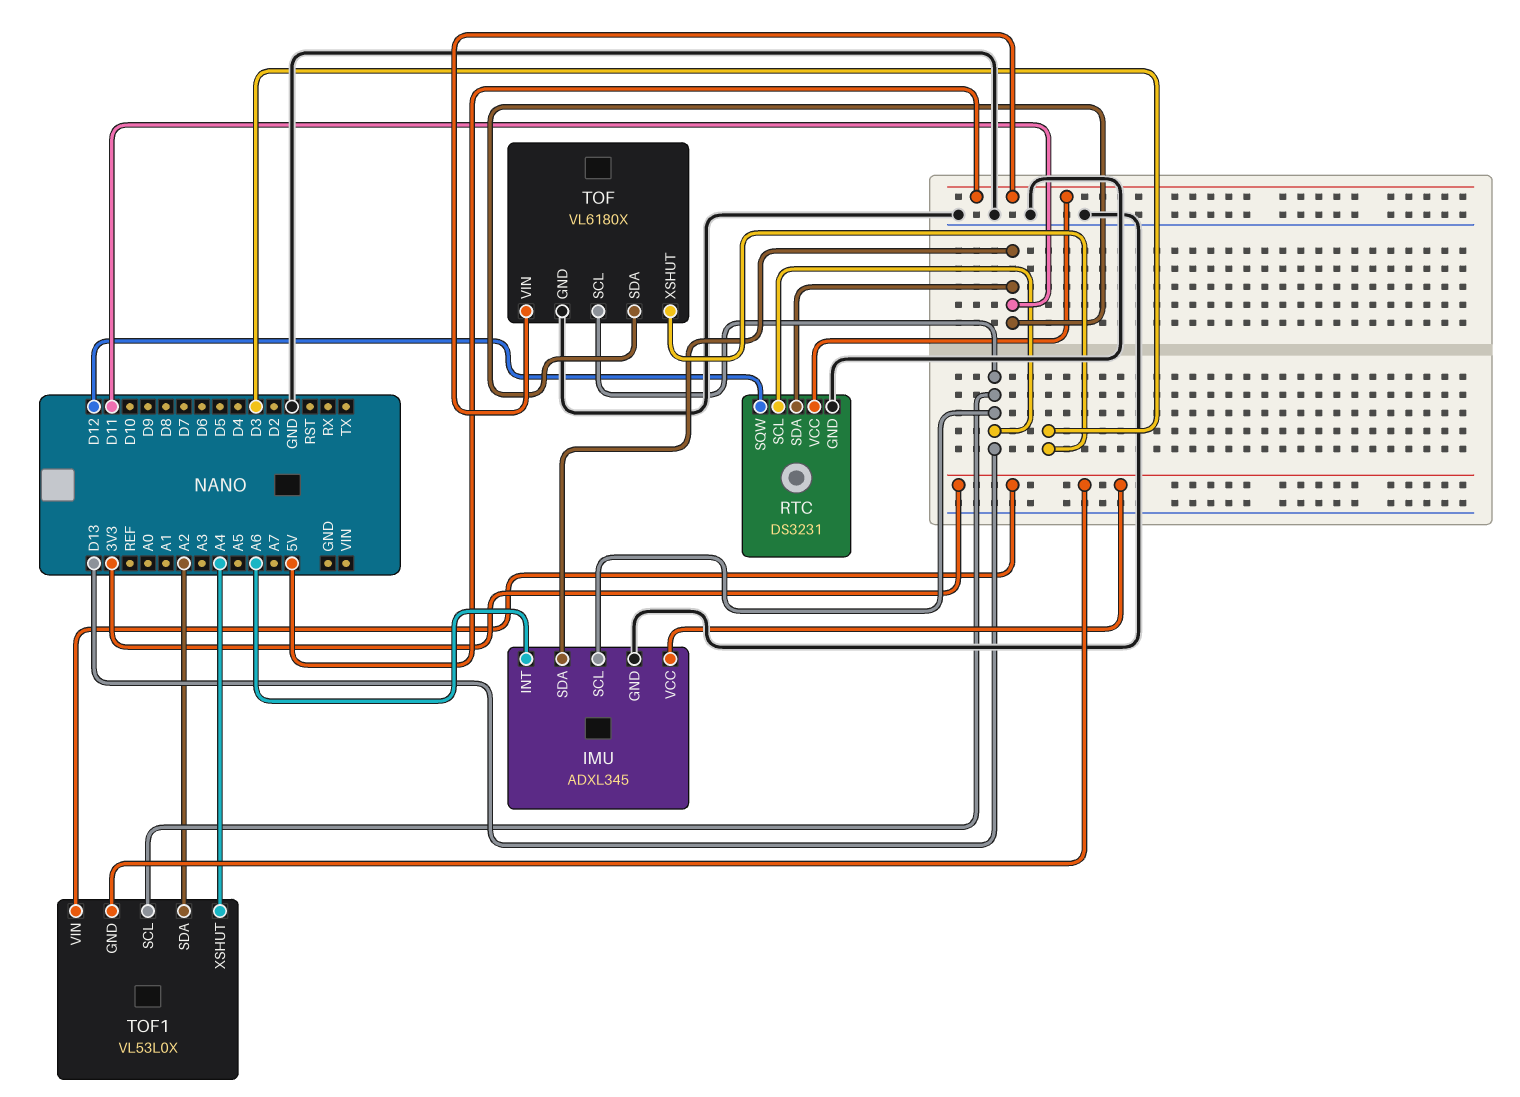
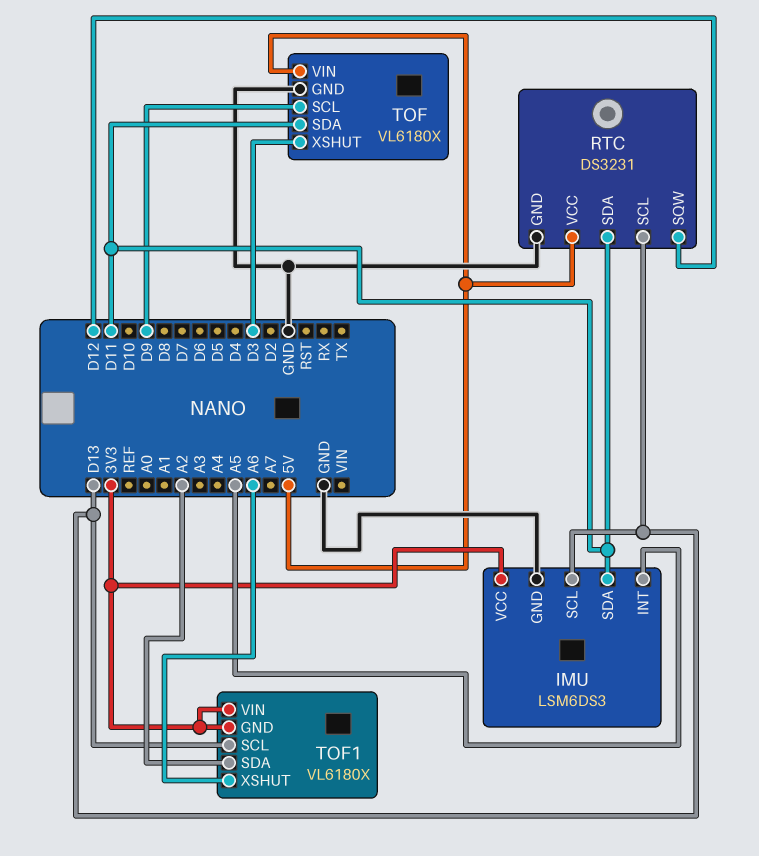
IMU: ADXL345 -> LSM6DS3
IMU pin INT: A6 -> A5
TOF pin SCL: D13 -> D9
TOF1: VL53L0X -> VL6180X
TOF1 pin XSHUT: A4 -> A6

